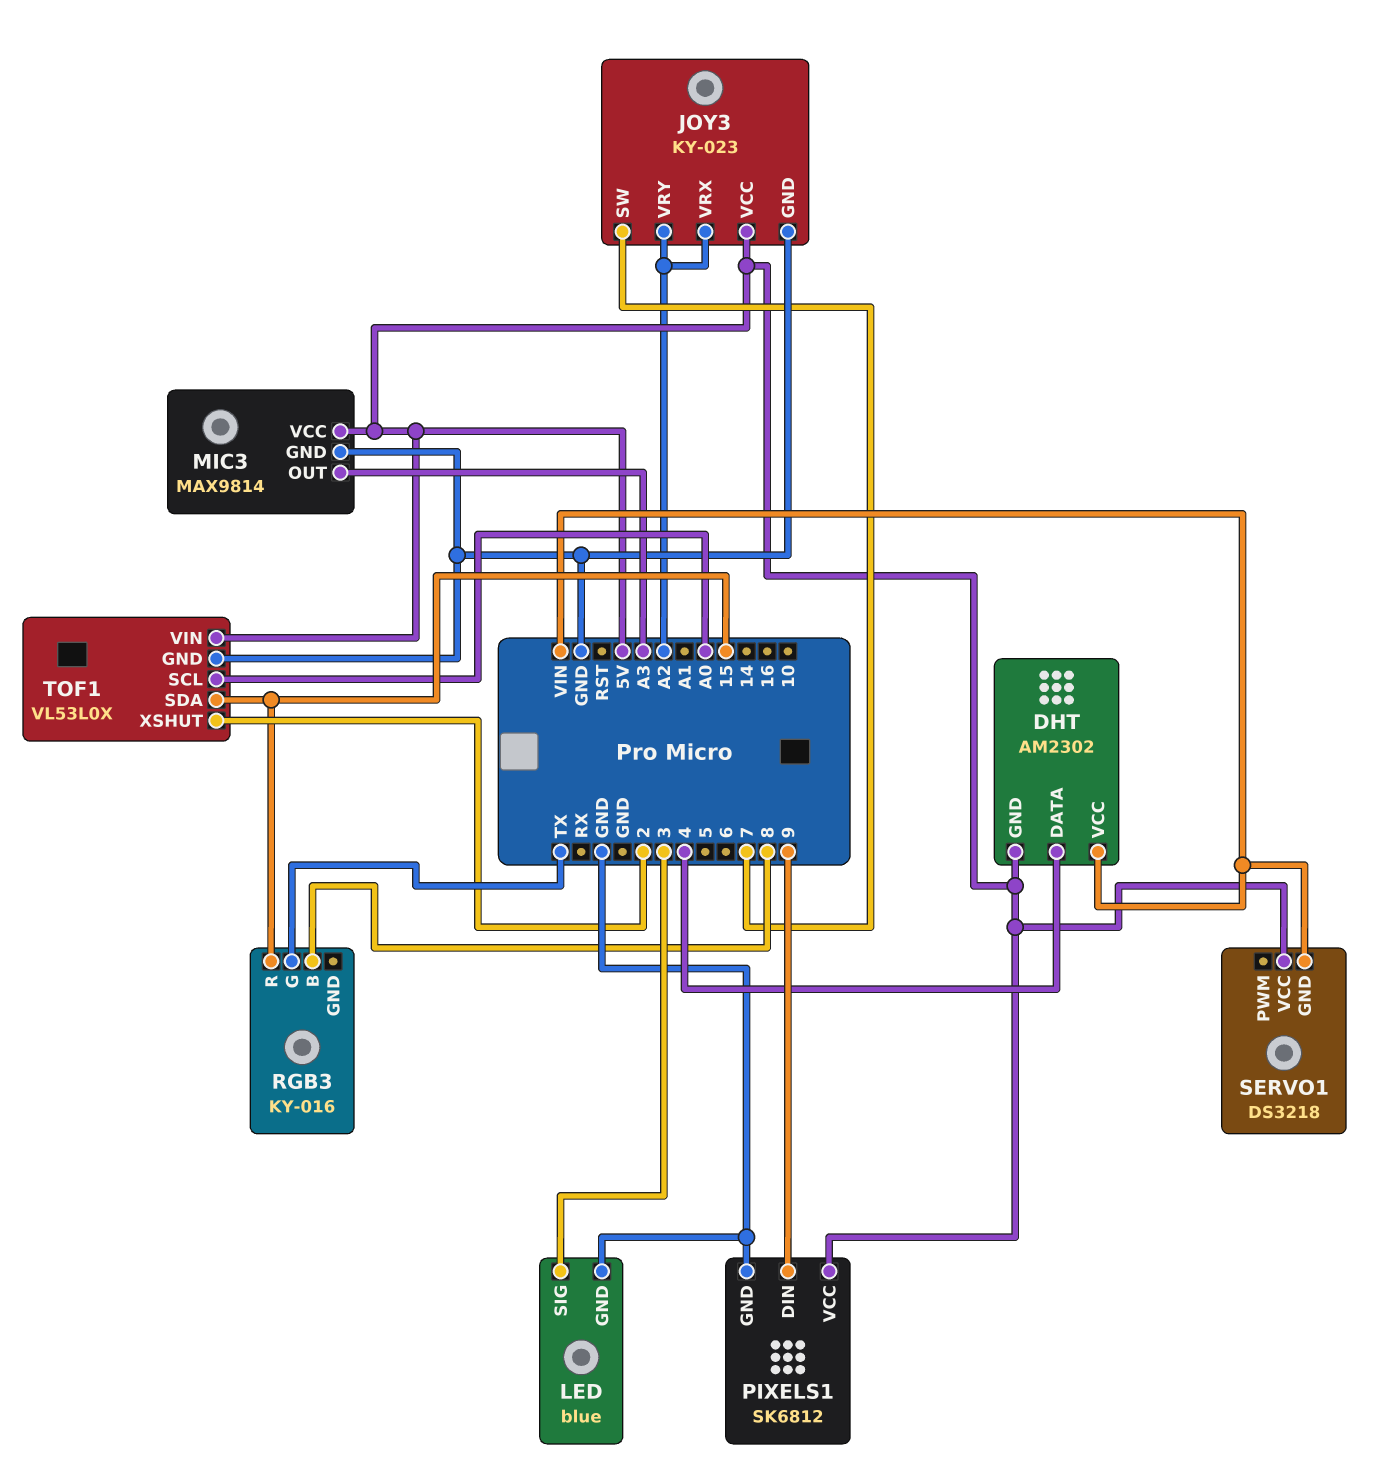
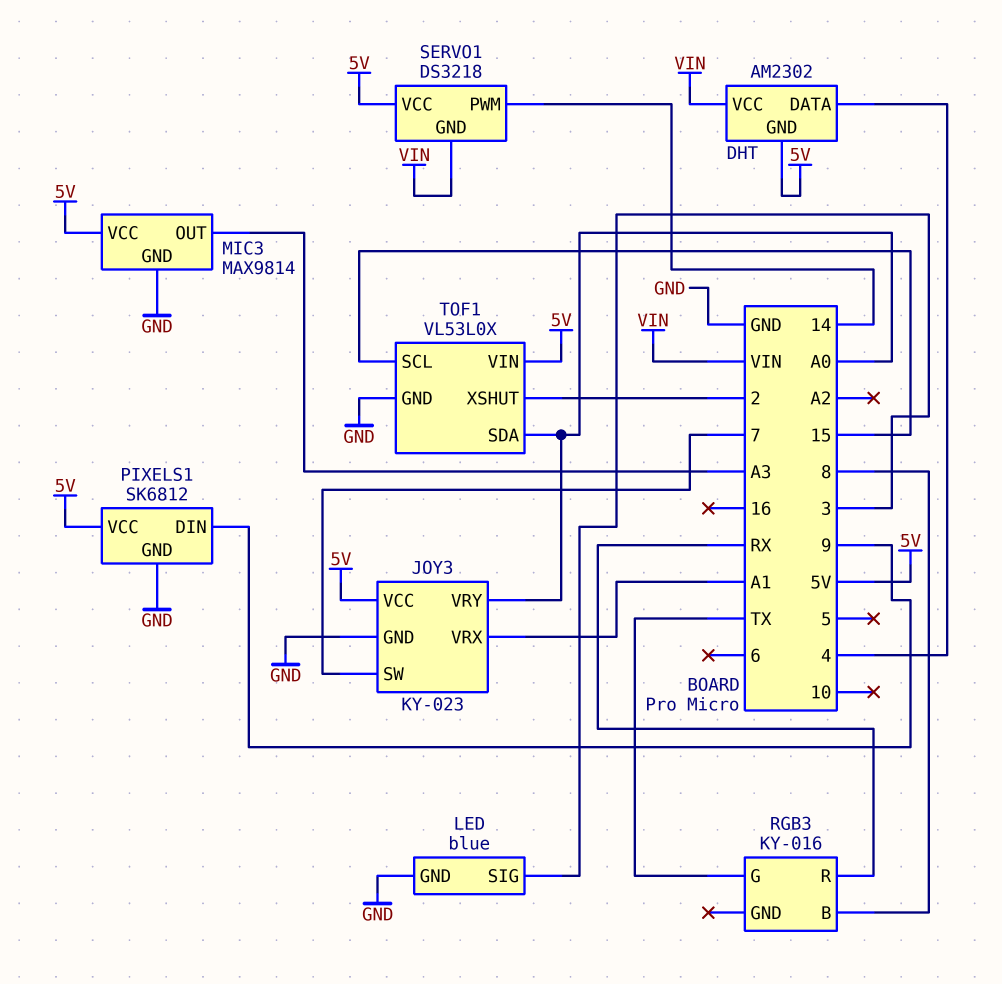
JOY3 pin VRX: A2 -> A1
JOY3 pin VRY: A2 -> A0
RGB3 pin R: 15 -> RX
SERVO1 pin PWM: none -> 14
TOF1 pin SCL: A0 -> 15
TOF1 pin SDA: 15 -> A0

